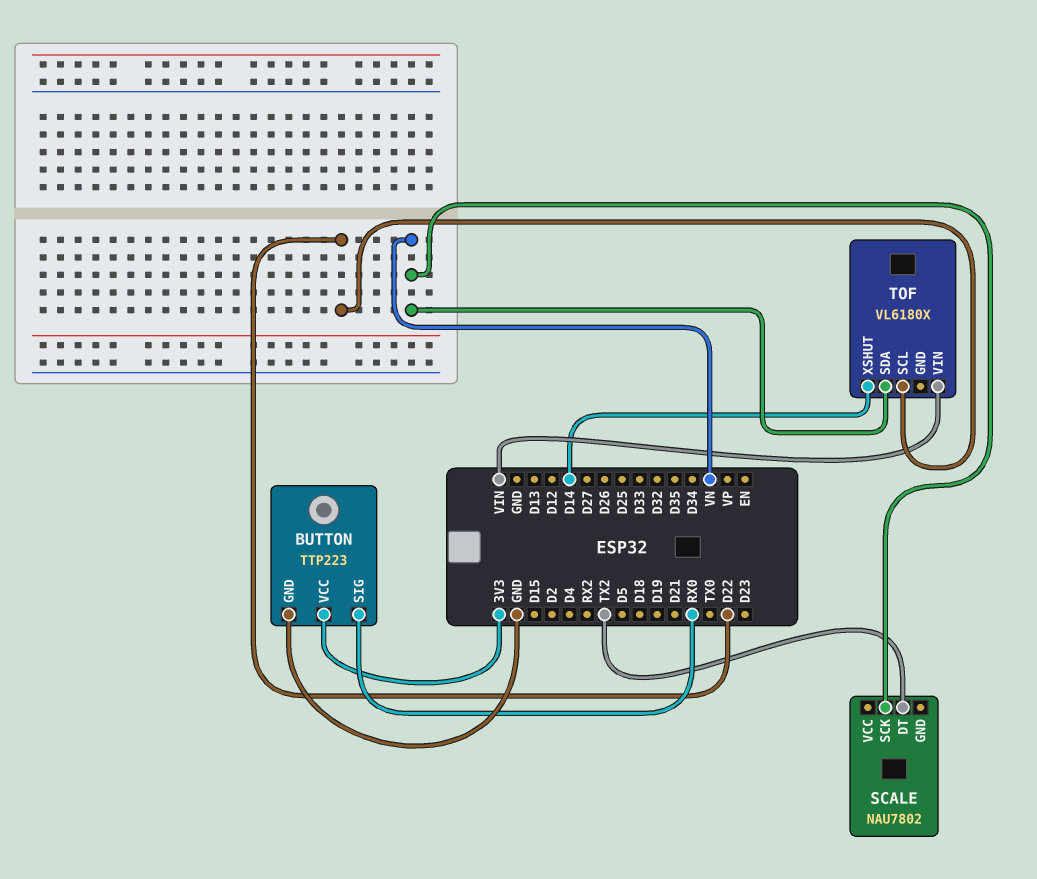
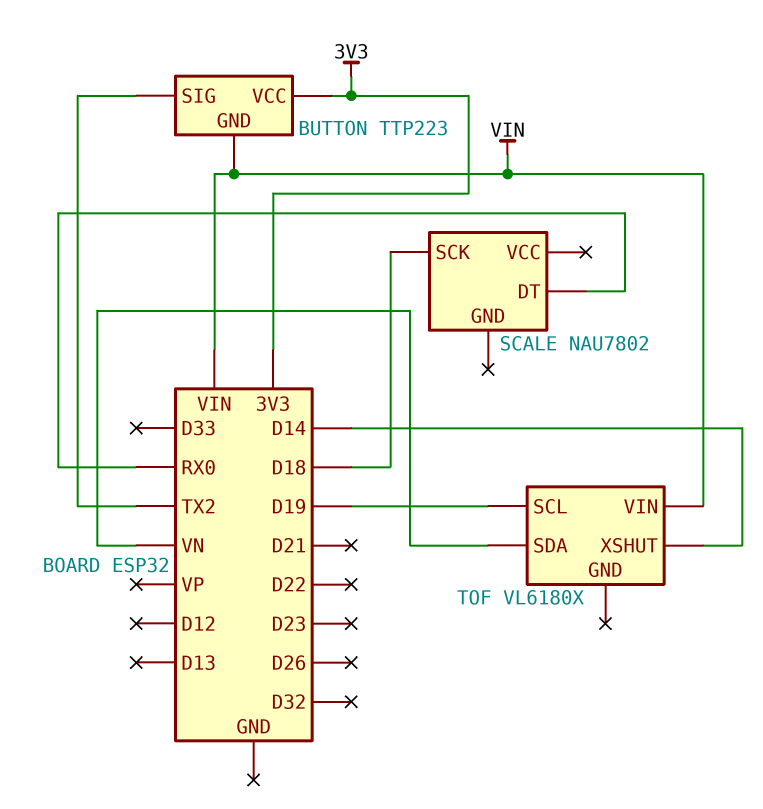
BUTTON pin GND: GND -> VIN
BUTTON pin SIG: RX0 -> TX2
SCALE pin DT: TX2 -> RX0
SCALE pin SCK: VN -> D18
TOF pin SCL: D22 -> D19

